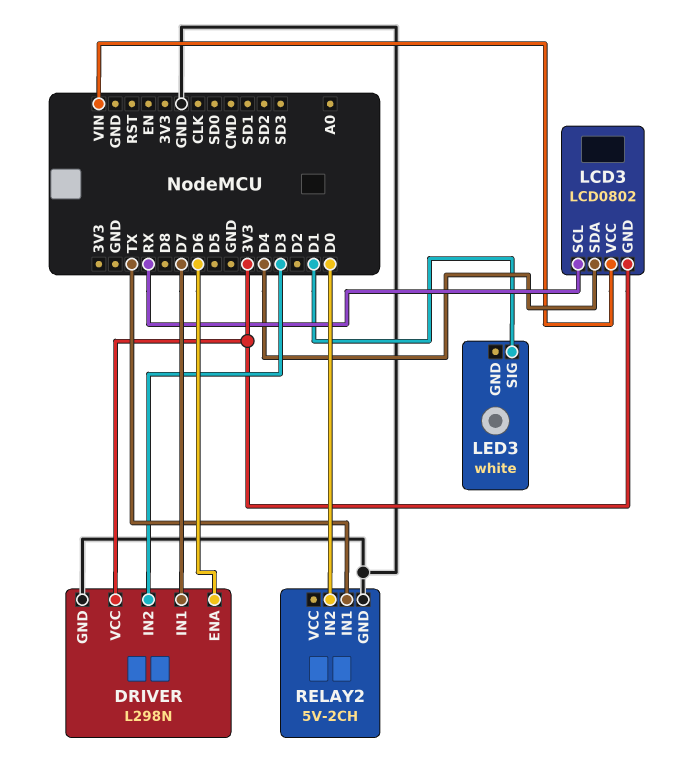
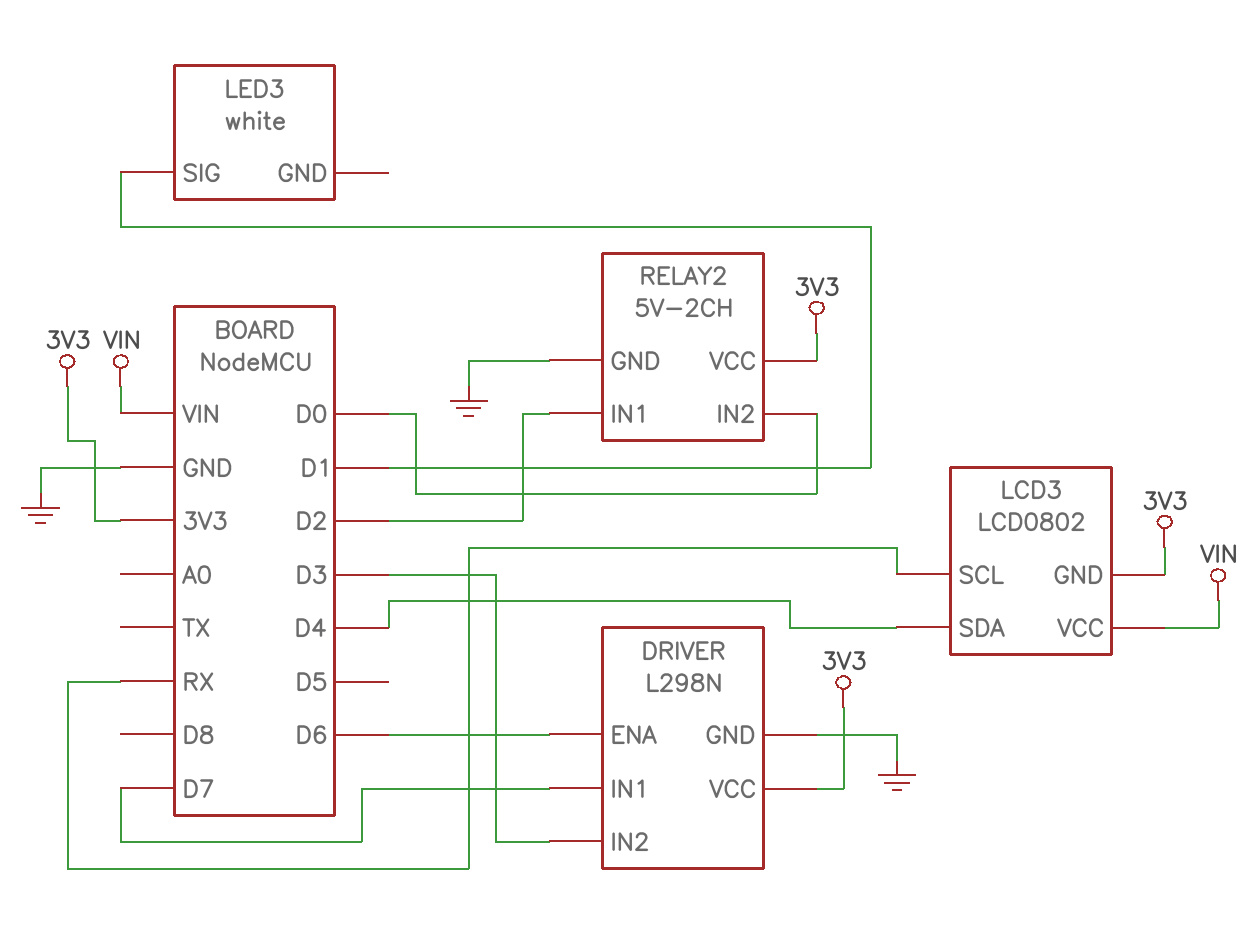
RELAY2 pin IN1: TX -> D2
RELAY2 pin VCC: none -> 3V3

